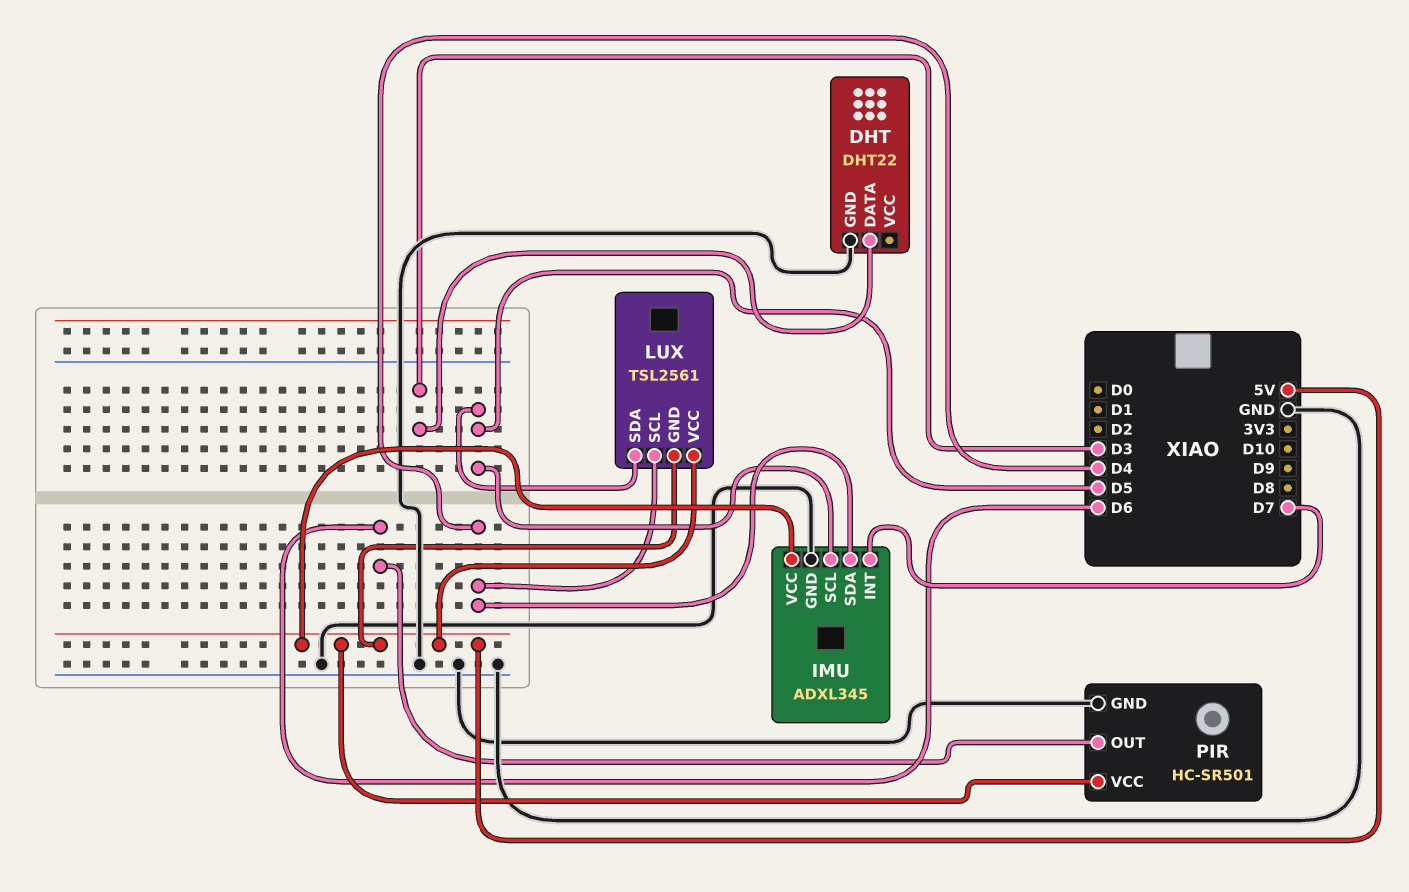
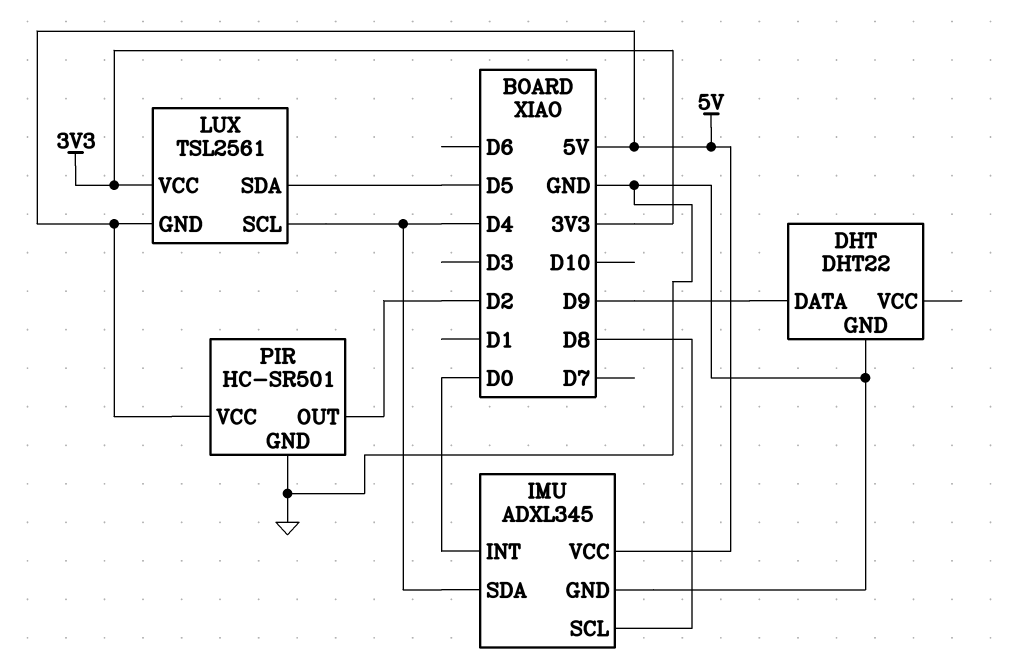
DHT pin DATA: D3 -> D9
IMU pin INT: D7 -> D0
IMU pin SCL: D5 -> D8
LUX pin VCC: 5V -> 3V3
PIR pin OUT: D6 -> D2

